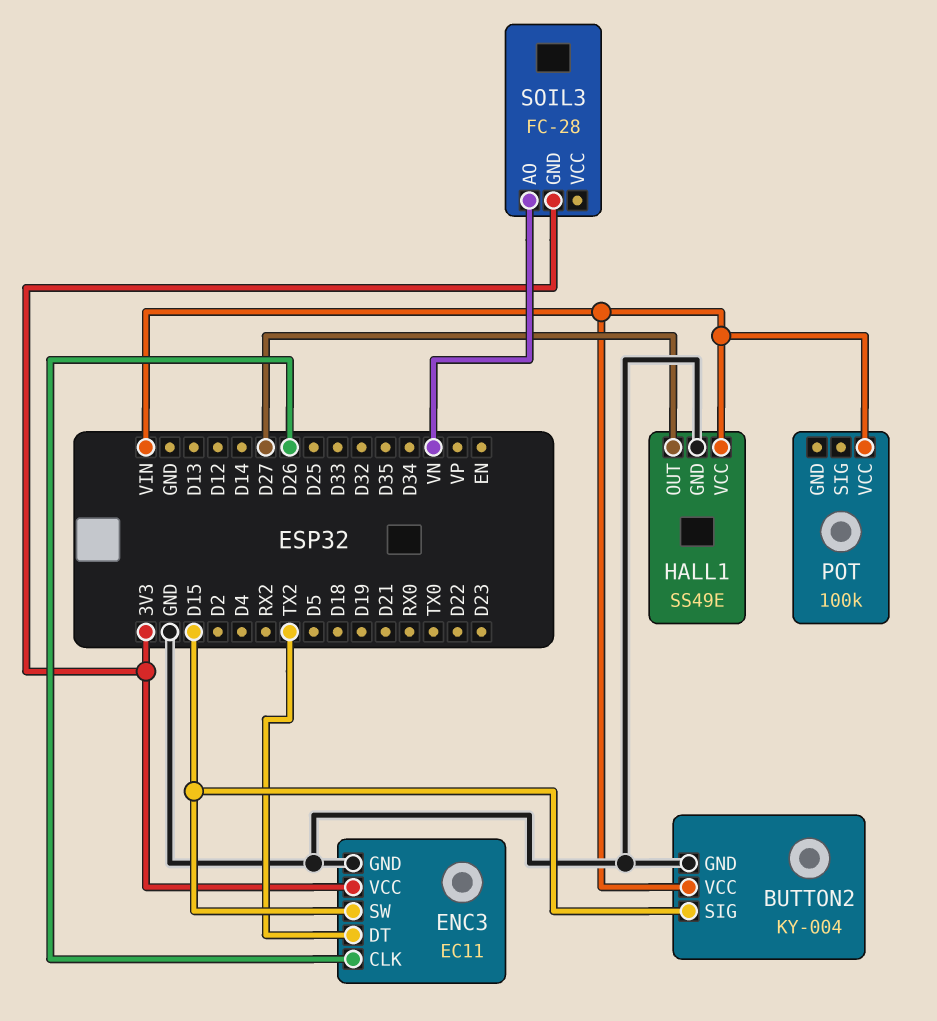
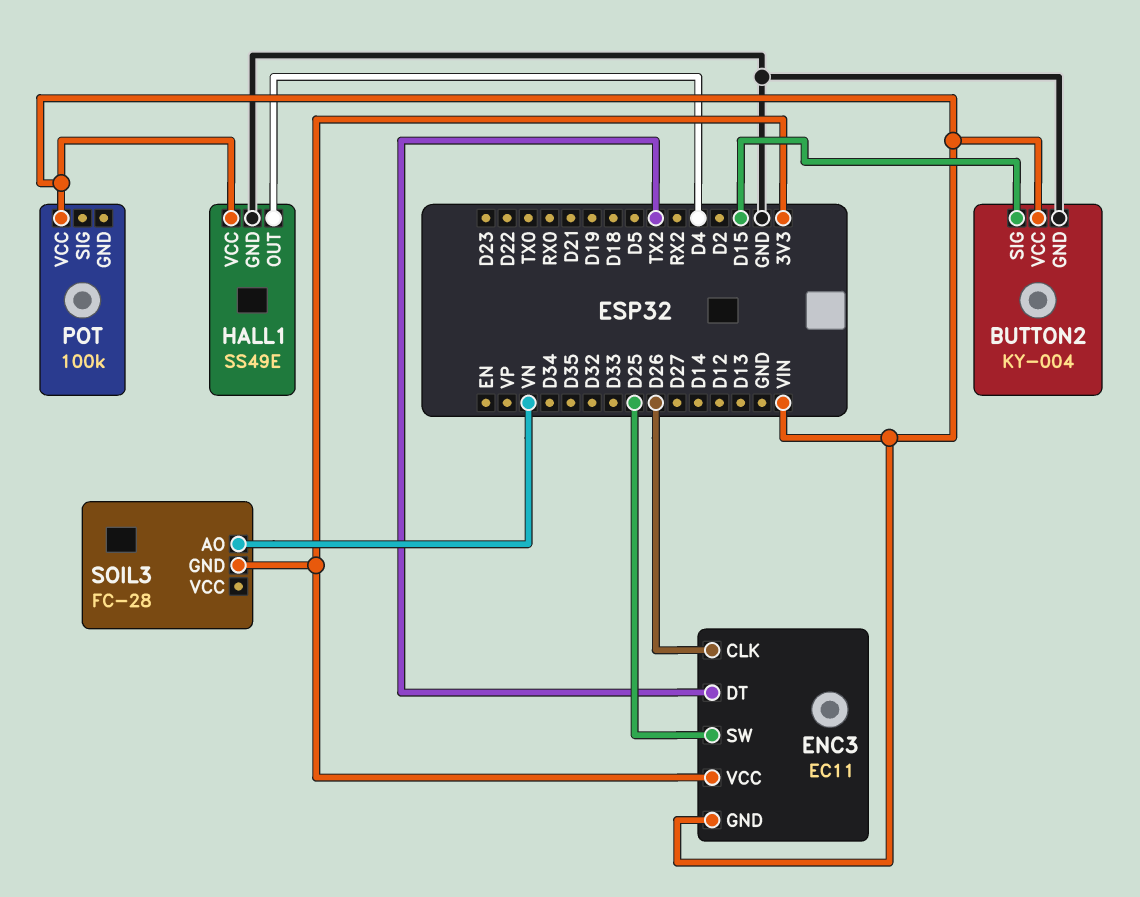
ENC3 pin GND: GND -> VIN
ENC3 pin SW: D15 -> D25
HALL1 pin OUT: D27 -> D4

